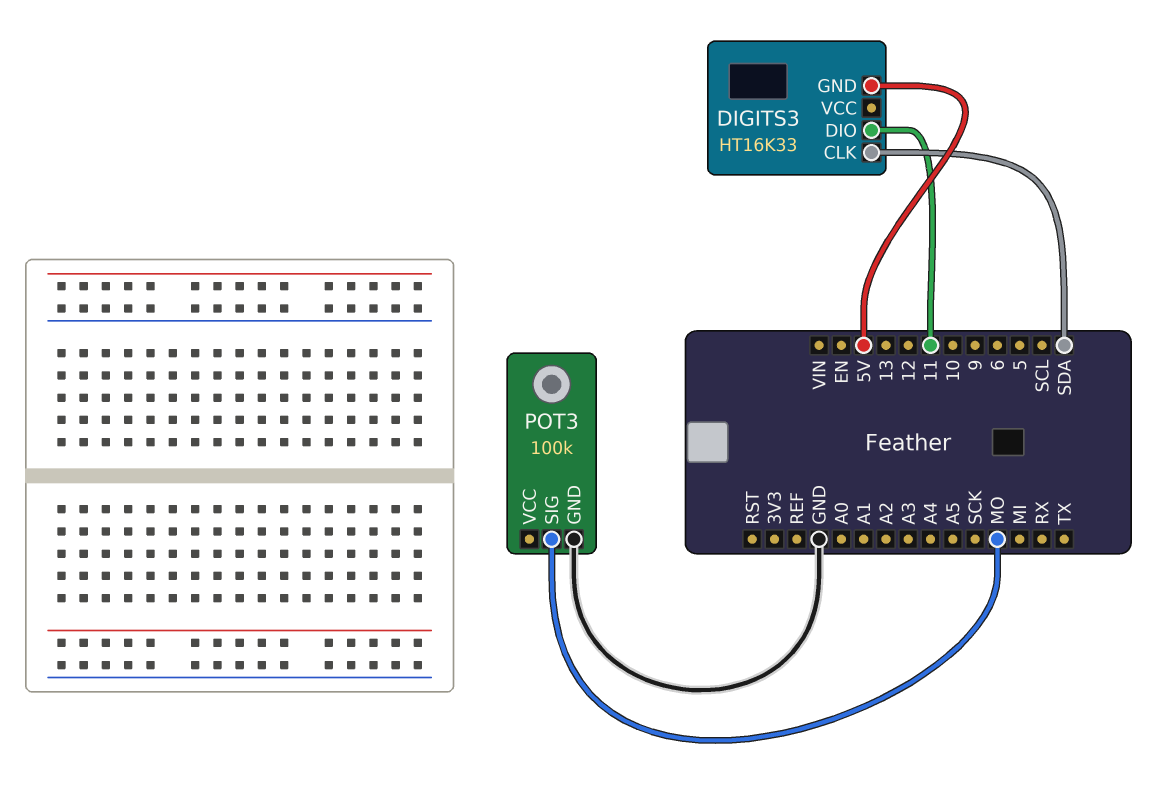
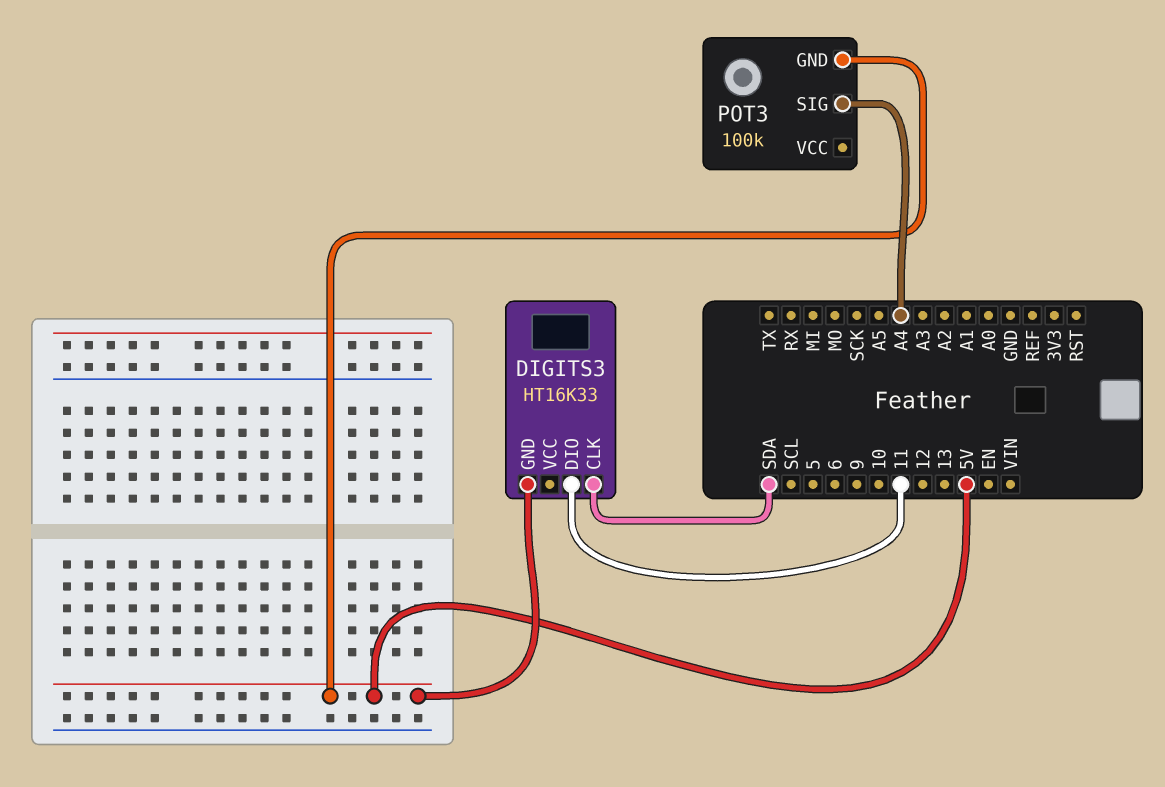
POT3 pin GND: GND -> 5V
POT3 pin SIG: MO -> A4

